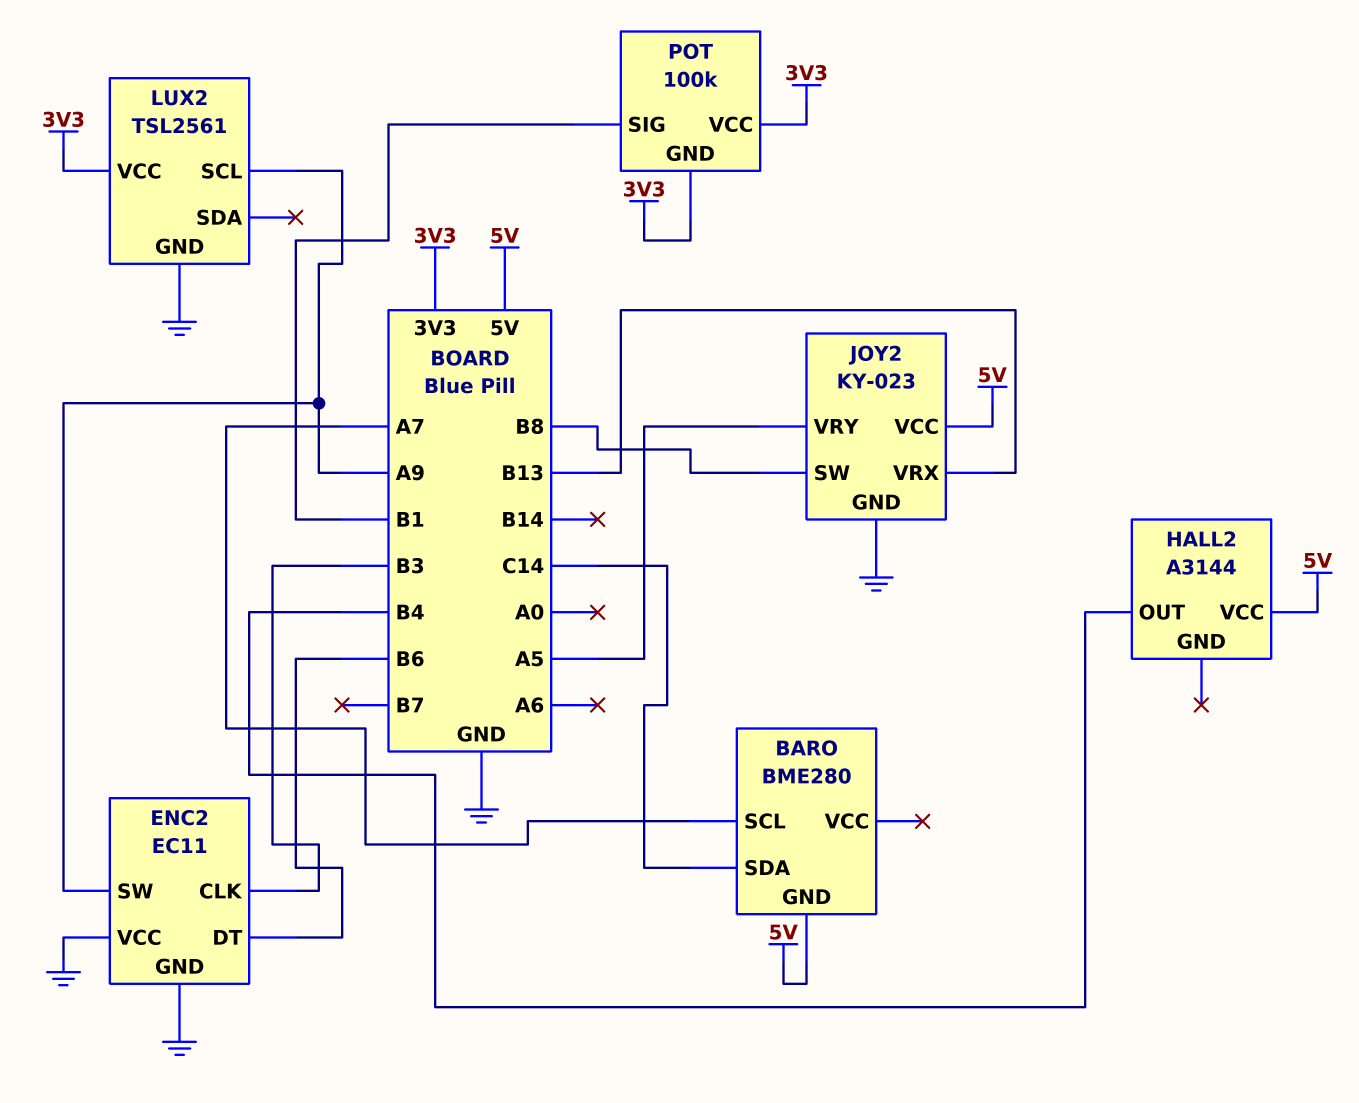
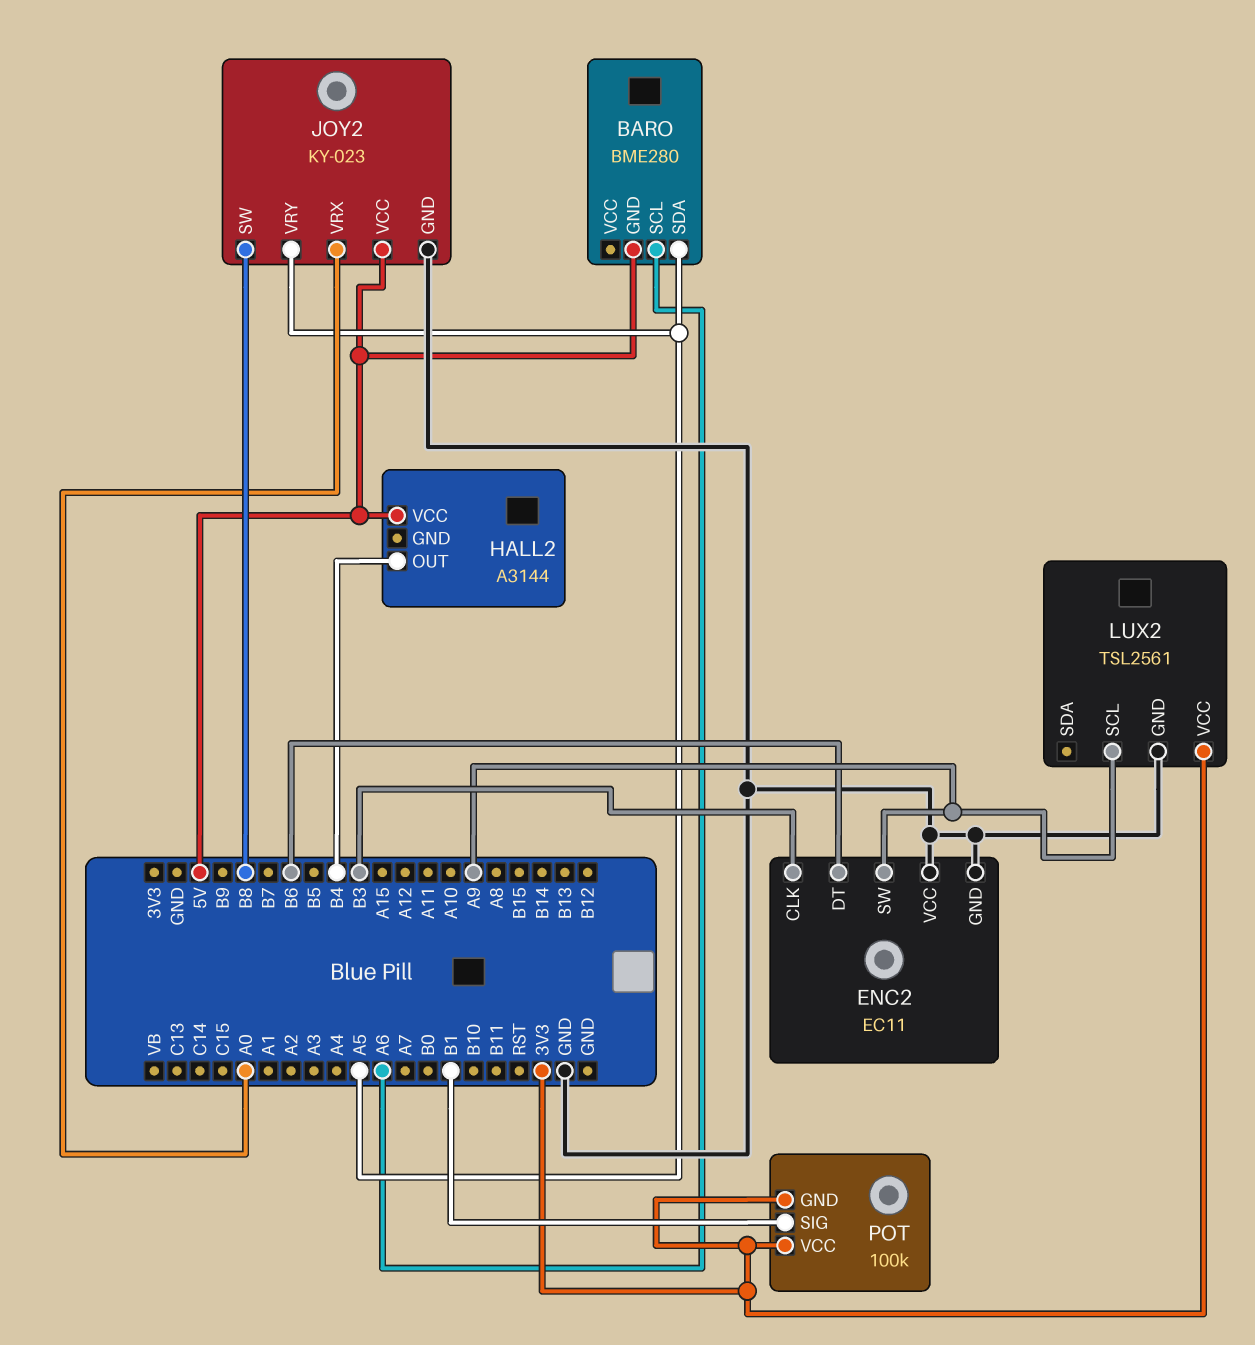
BARO pin SCL: A7 -> A6
BARO pin SDA: C14 -> A5
JOY2 pin VRX: B13 -> A0

